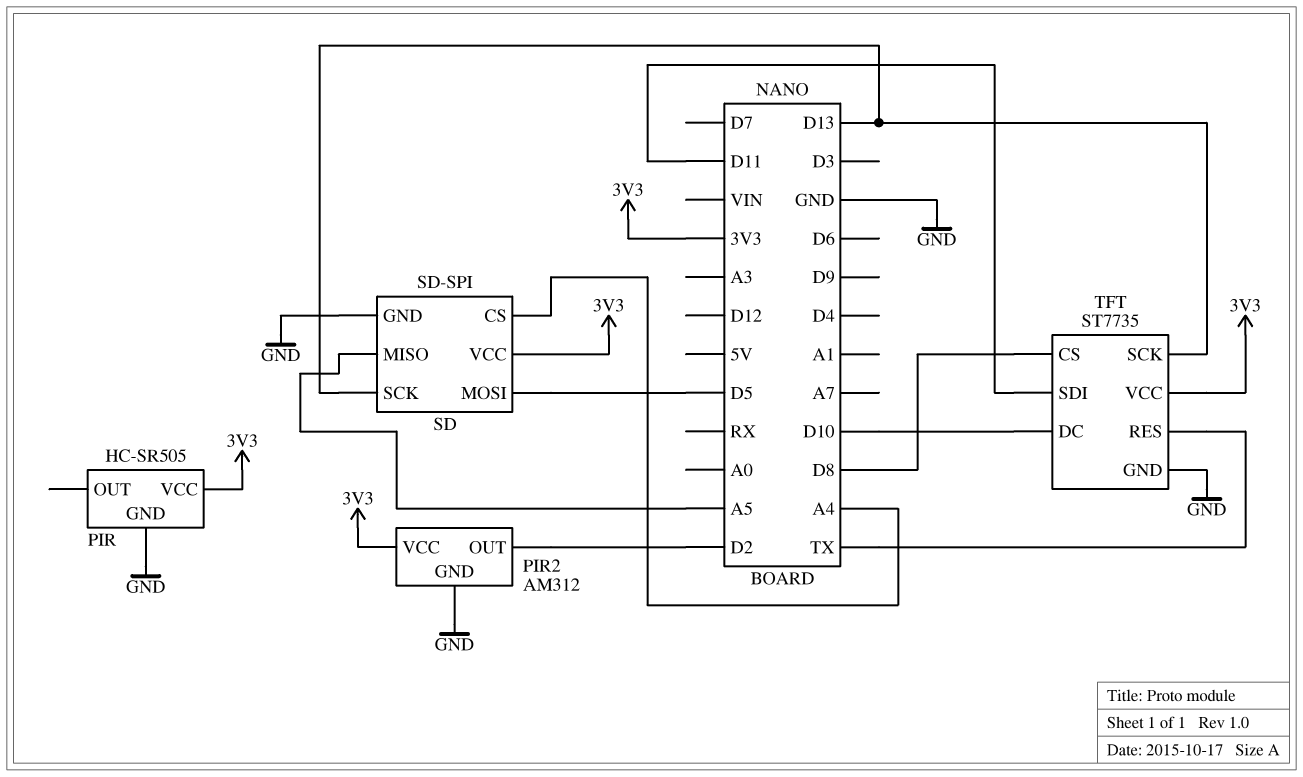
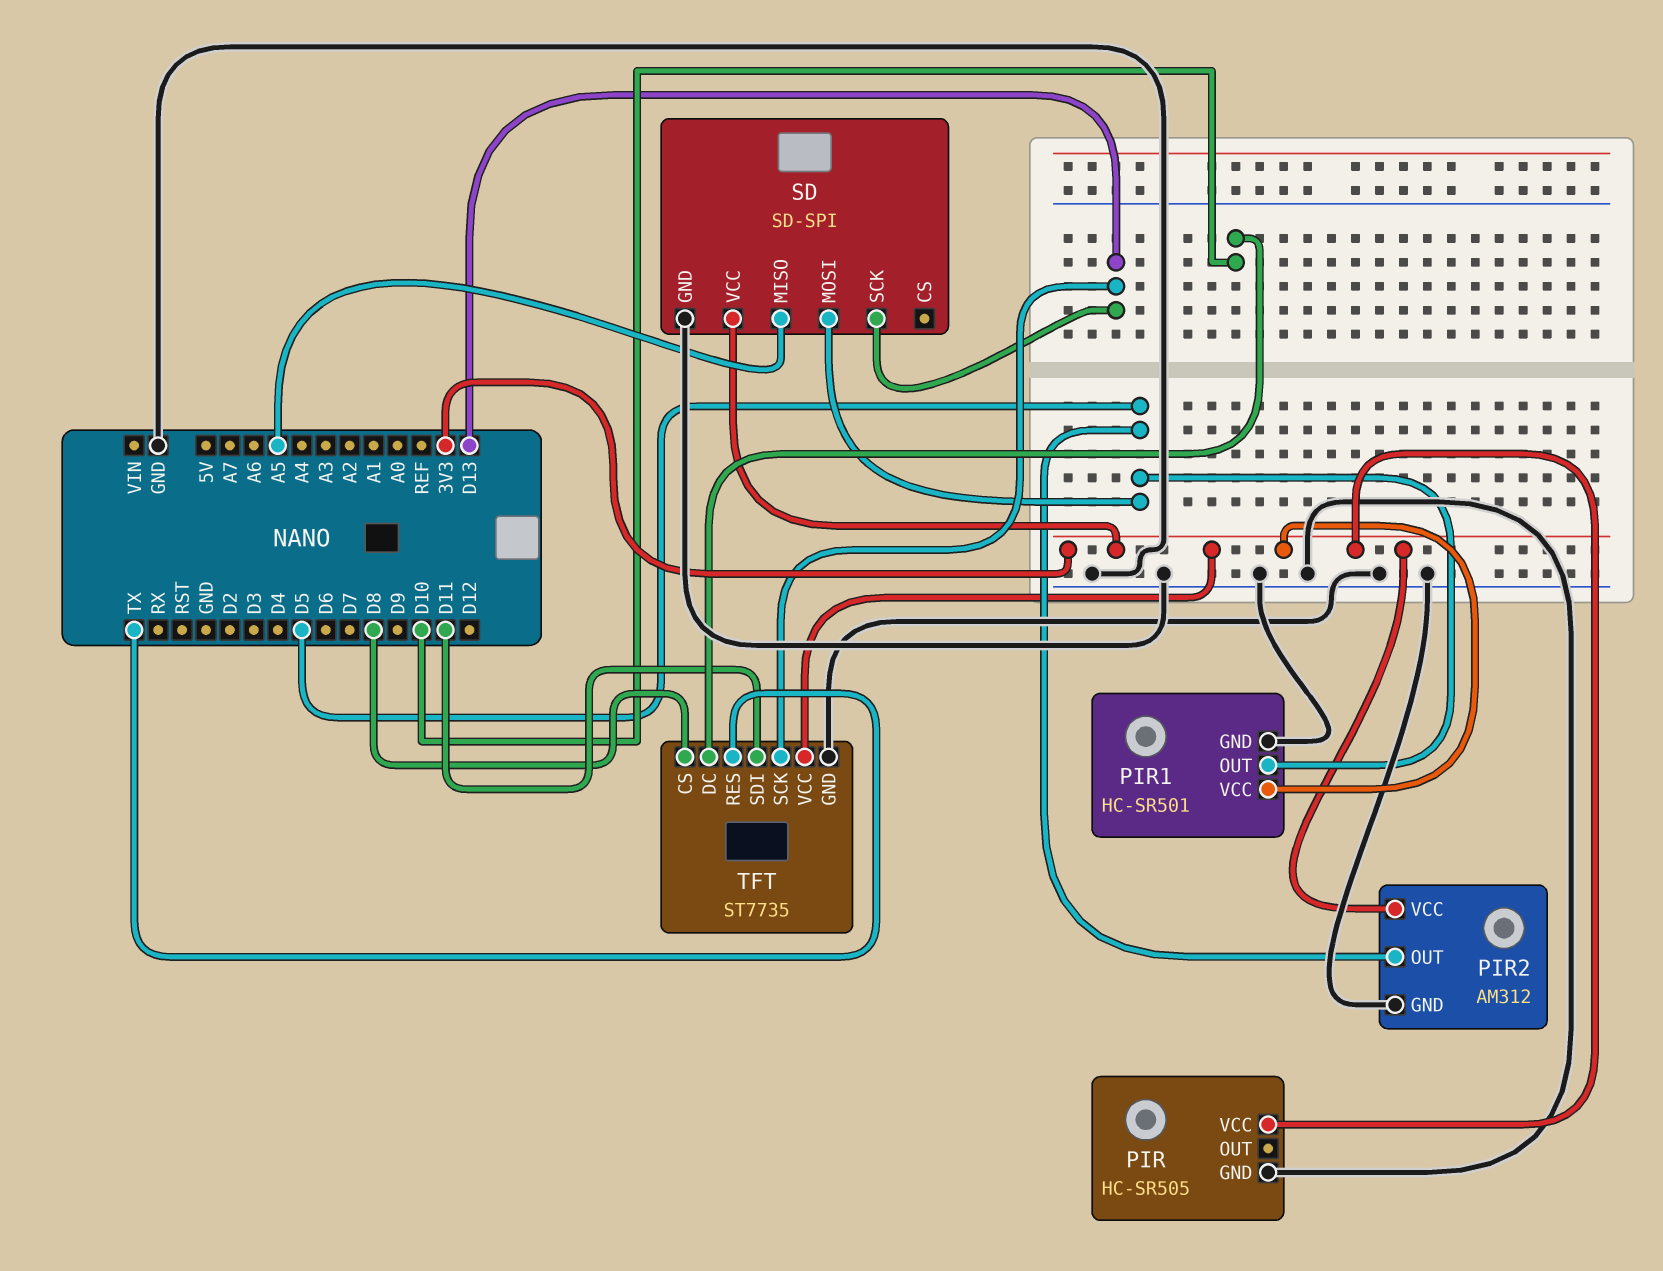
PIR1: none -> HC-SR501
PIR1 pin GND: none -> GND
PIR1 pin OUT: none -> D5
PIR1 pin VCC: none -> 3V3
PIR2 pin OUT: D2 -> D5
SD pin CS: A4 -> none

